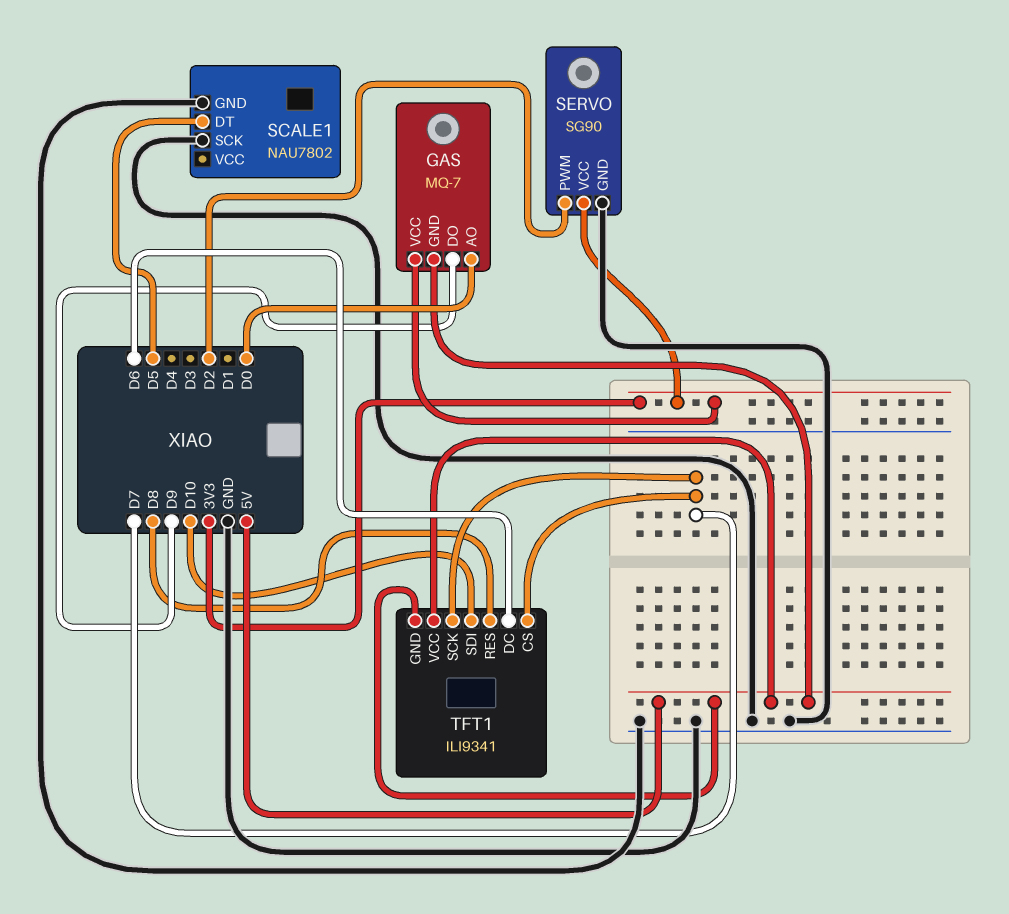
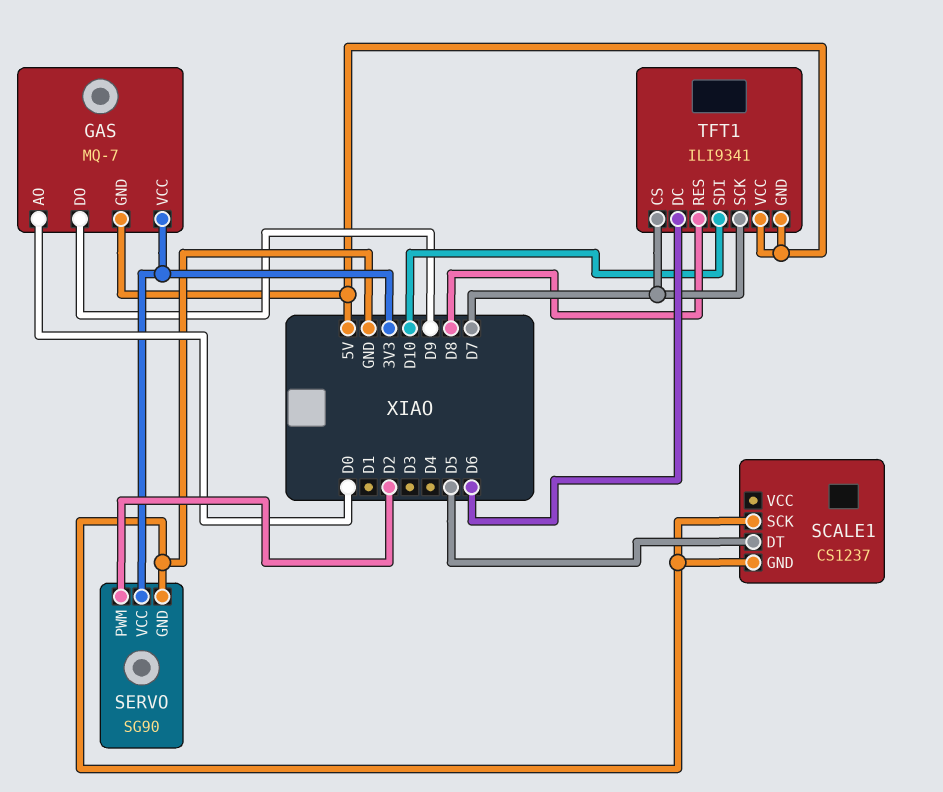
SCALE1: NAU7802 -> CS1237

